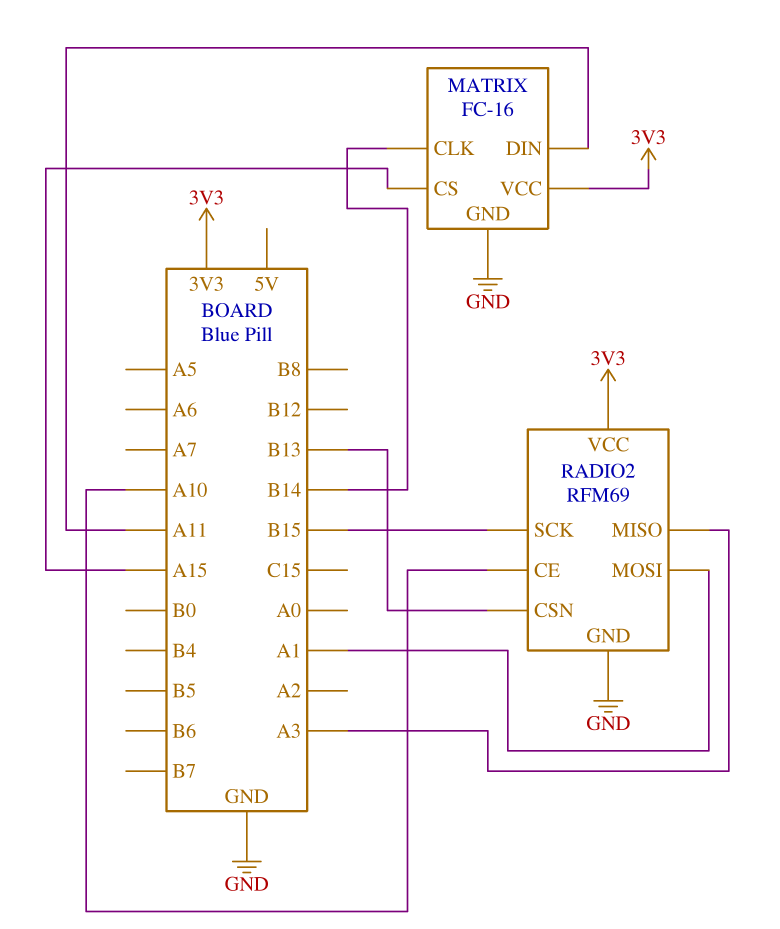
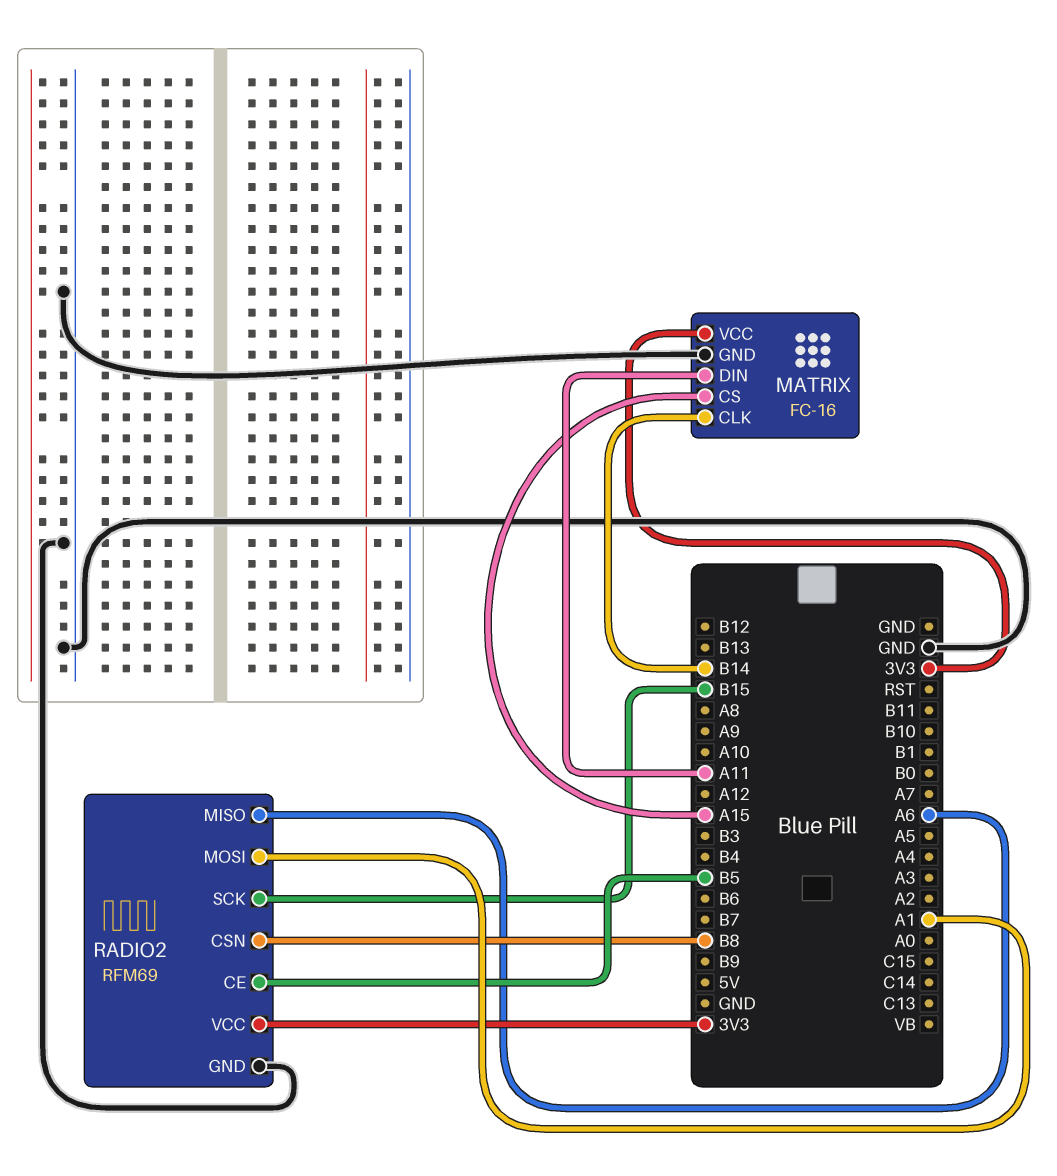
RADIO2 pin CE: A10 -> B5
RADIO2 pin CSN: B13 -> B8
RADIO2 pin MISO: A3 -> A6

